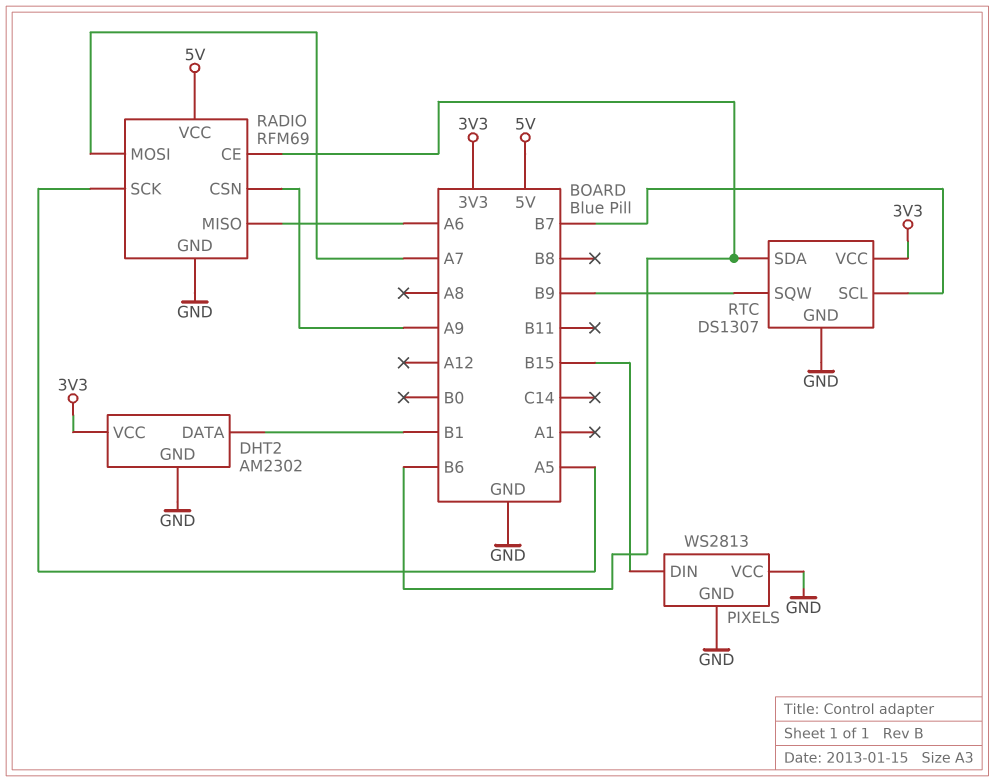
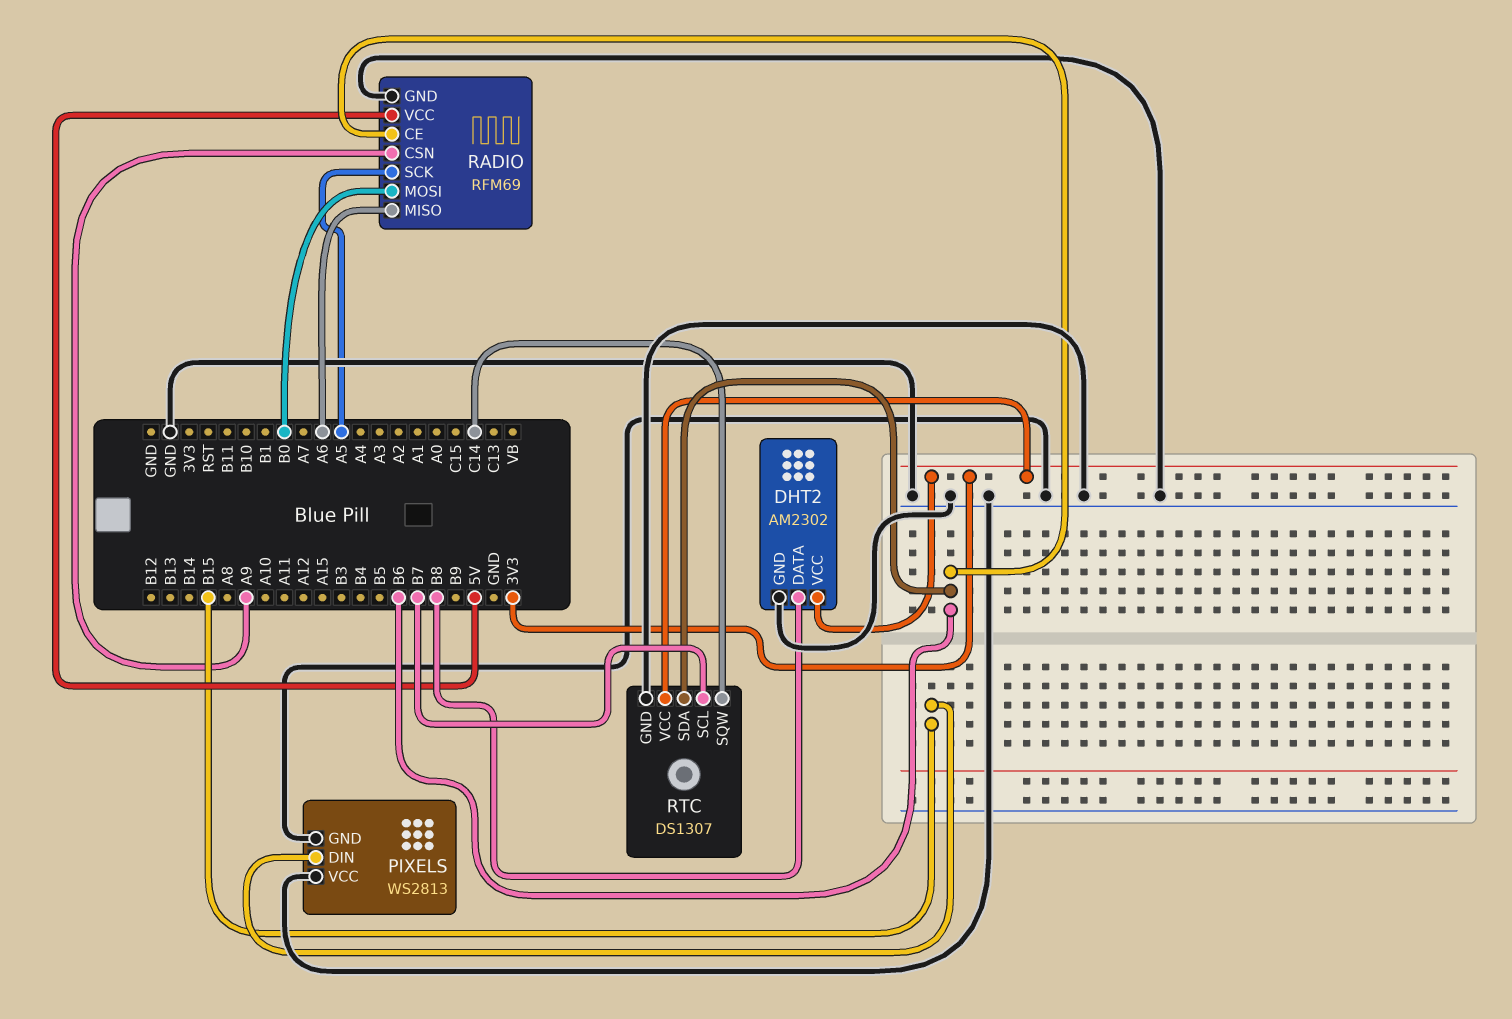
DHT2 pin DATA: B1 -> B8
RADIO pin MOSI: A7 -> B0
RTC pin SQW: B9 -> C14

